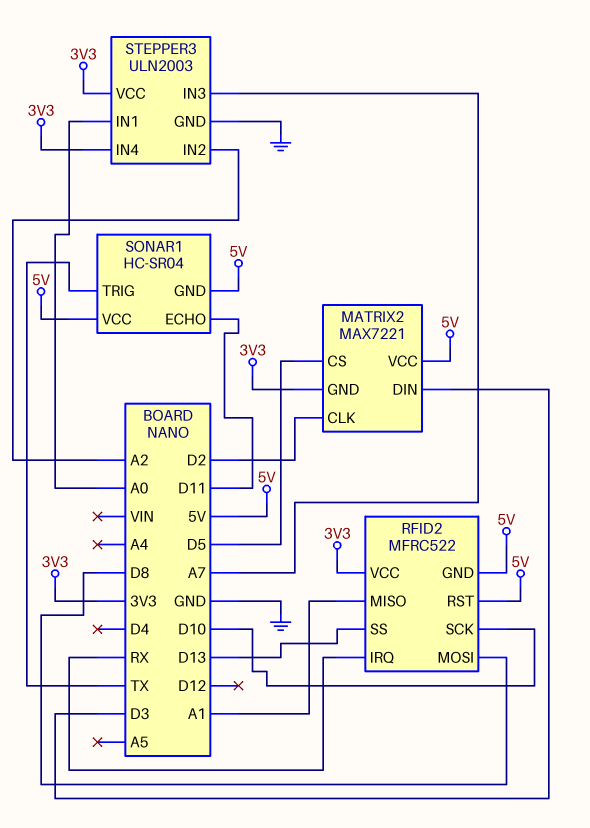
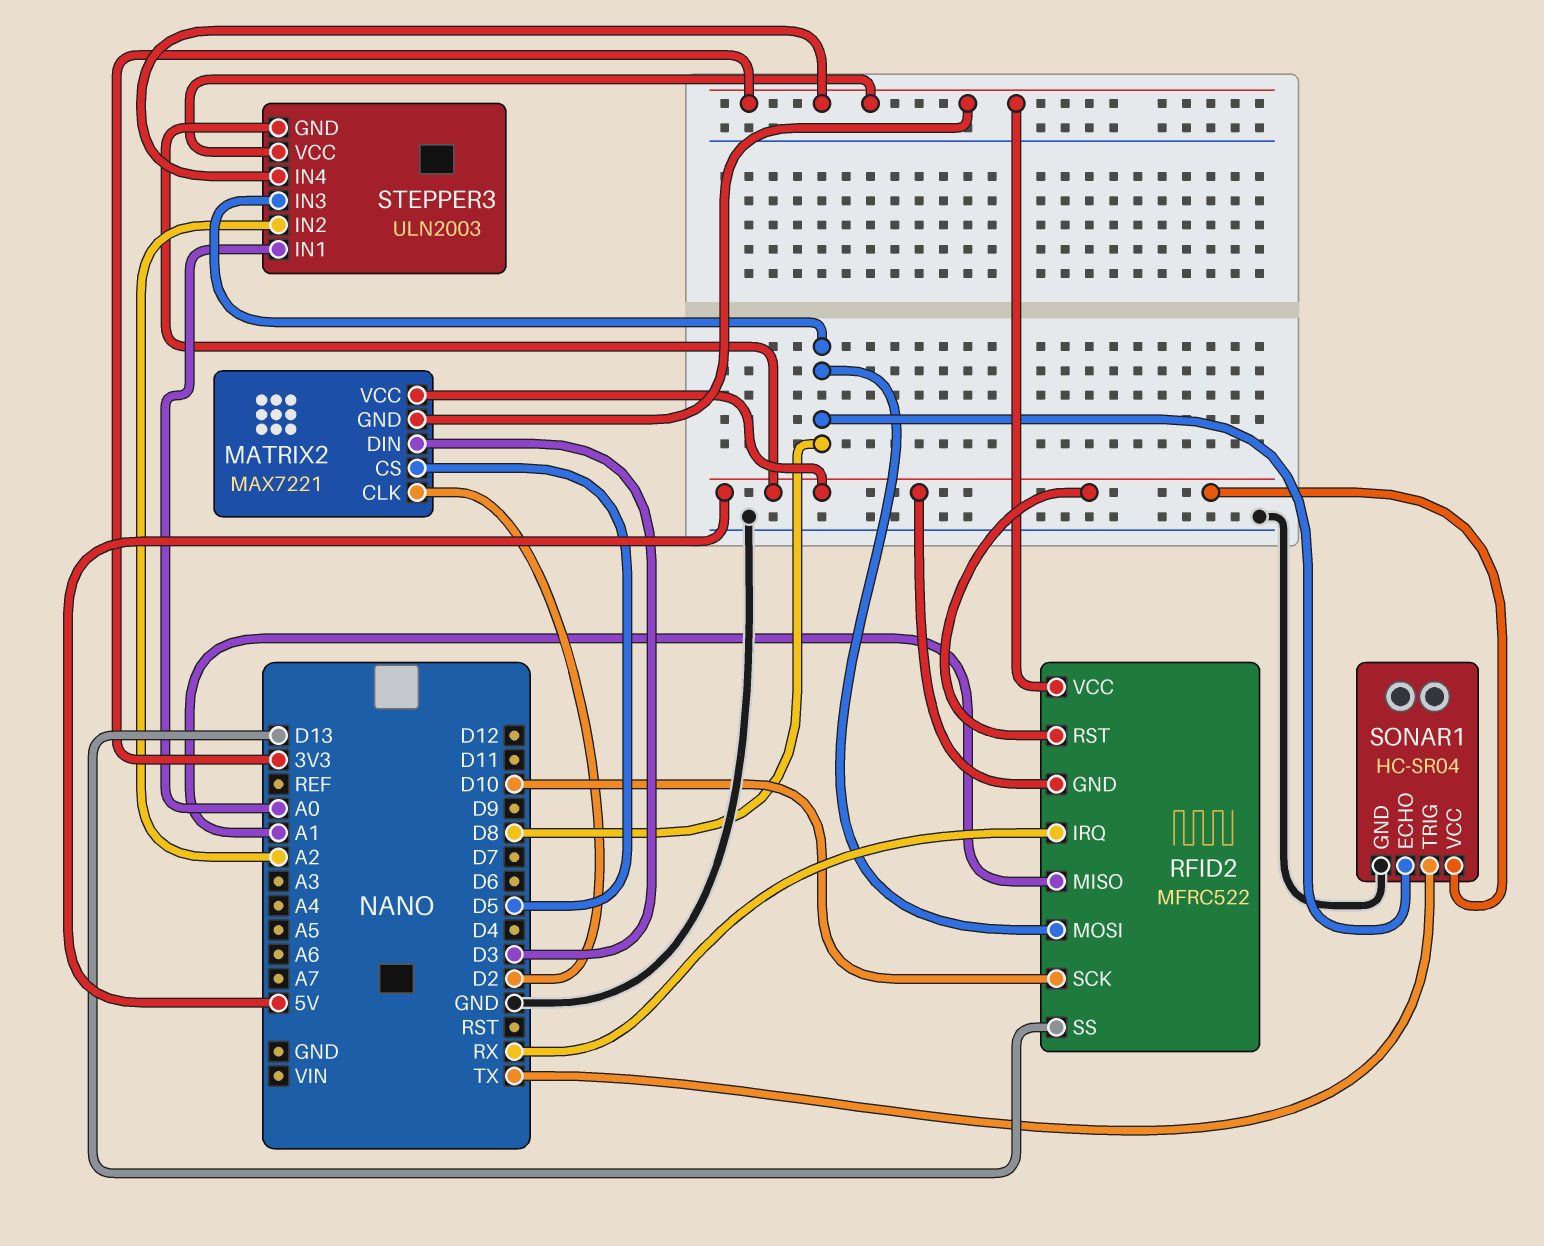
SONAR1 pin ECHO: D11 -> D8
SONAR1 pin GND: 5V -> GND
STEPPER3 pin GND: GND -> 5V
STEPPER3 pin IN3: A7 -> D8

